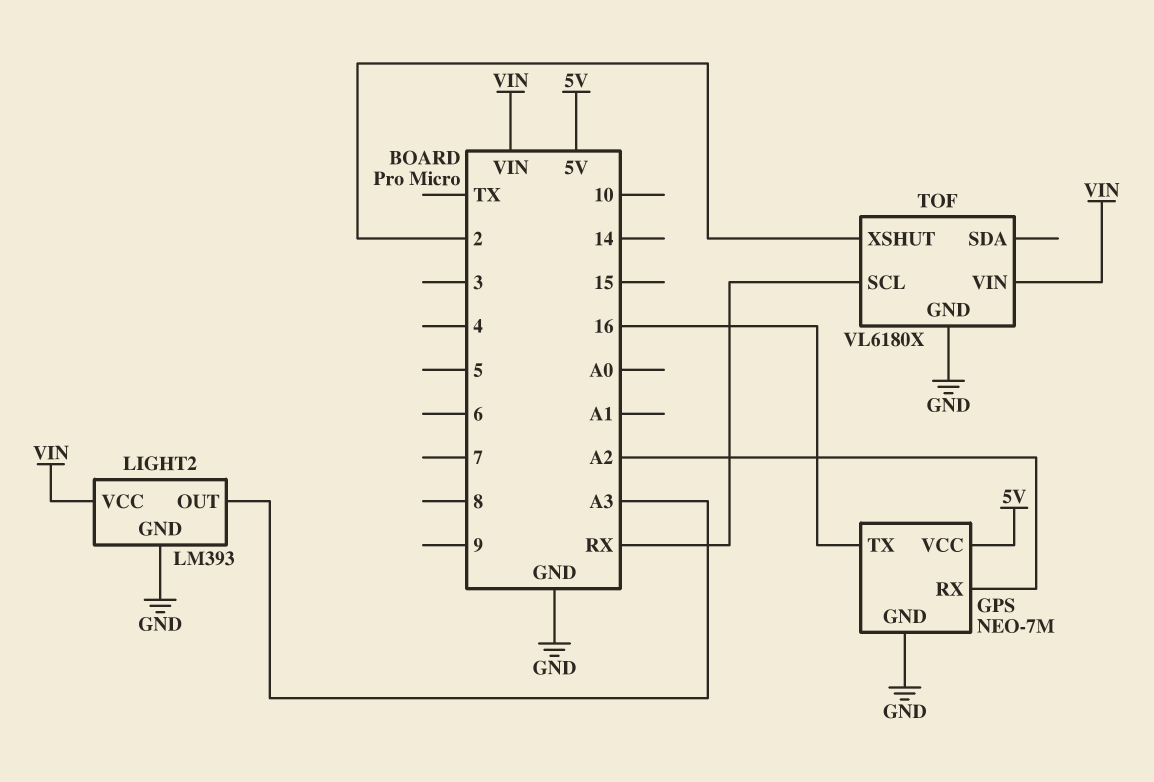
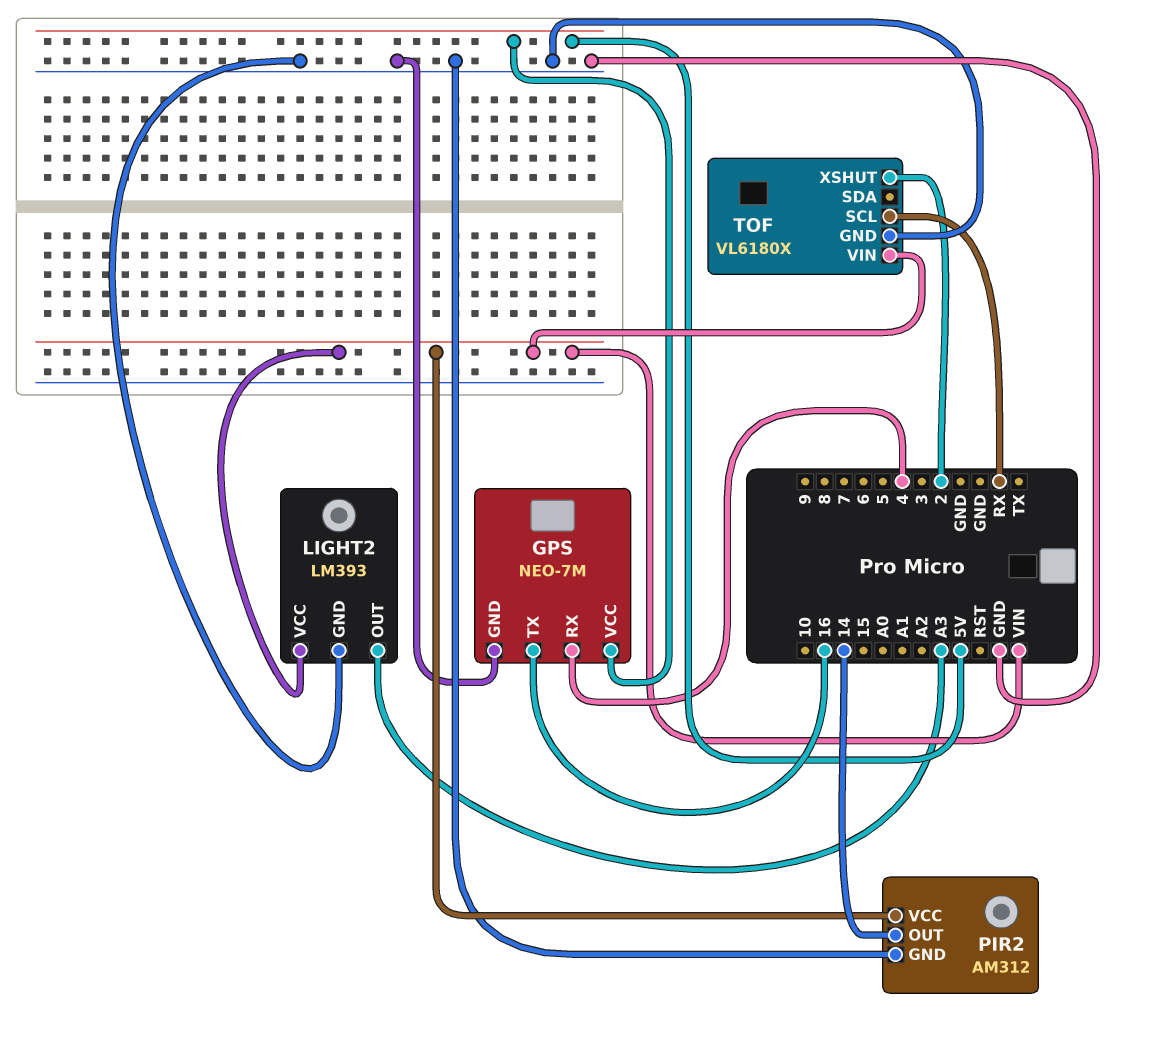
GPS pin RX: A2 -> 4
PIR2: none -> AM312
PIR2 pin GND: none -> GND
PIR2 pin OUT: none -> 14
PIR2 pin VCC: none -> VIN

